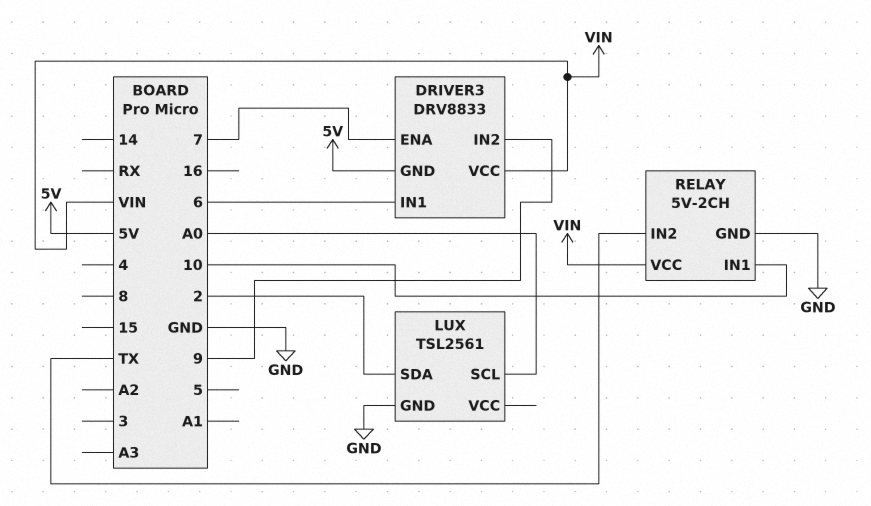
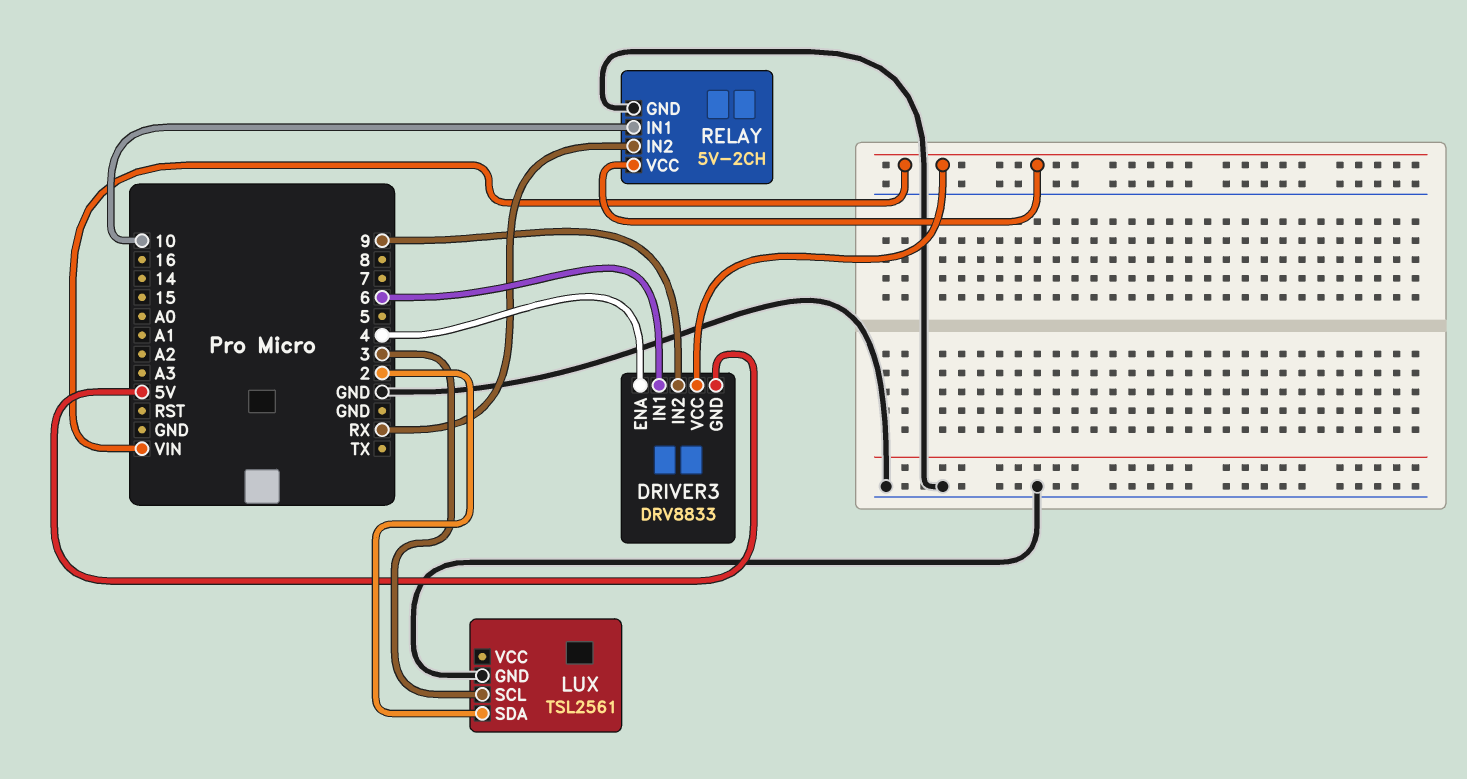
DRIVER3 pin ENA: 7 -> 4
LUX pin SCL: A0 -> 3
RELAY pin IN2: TX -> RX

